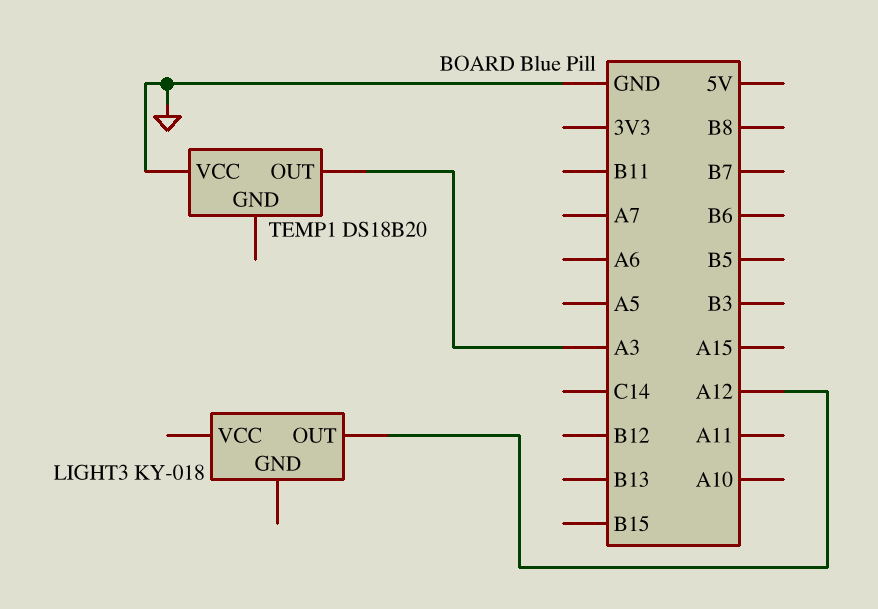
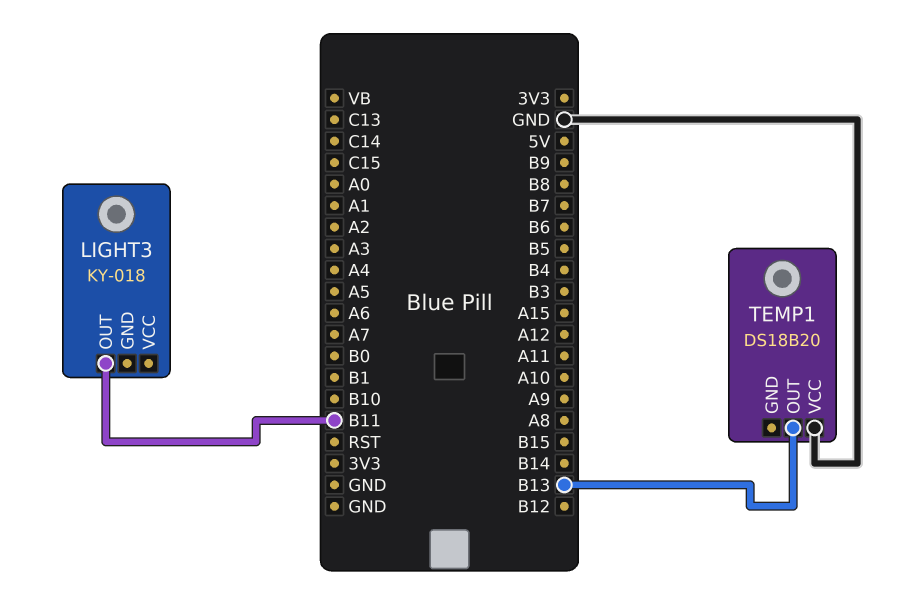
LIGHT3 pin OUT: A12 -> B11
TEMP1 pin OUT: A3 -> B13

